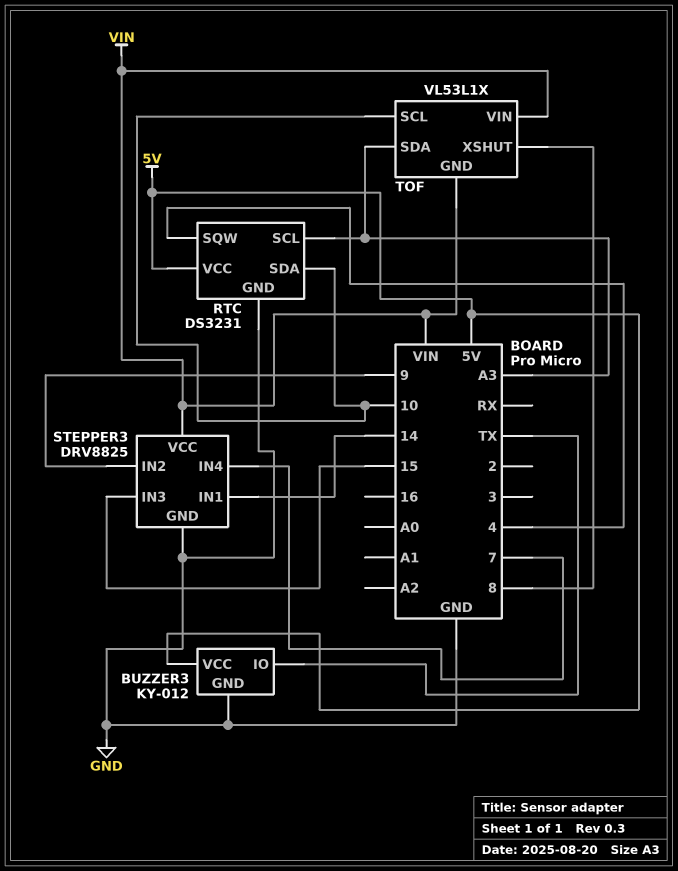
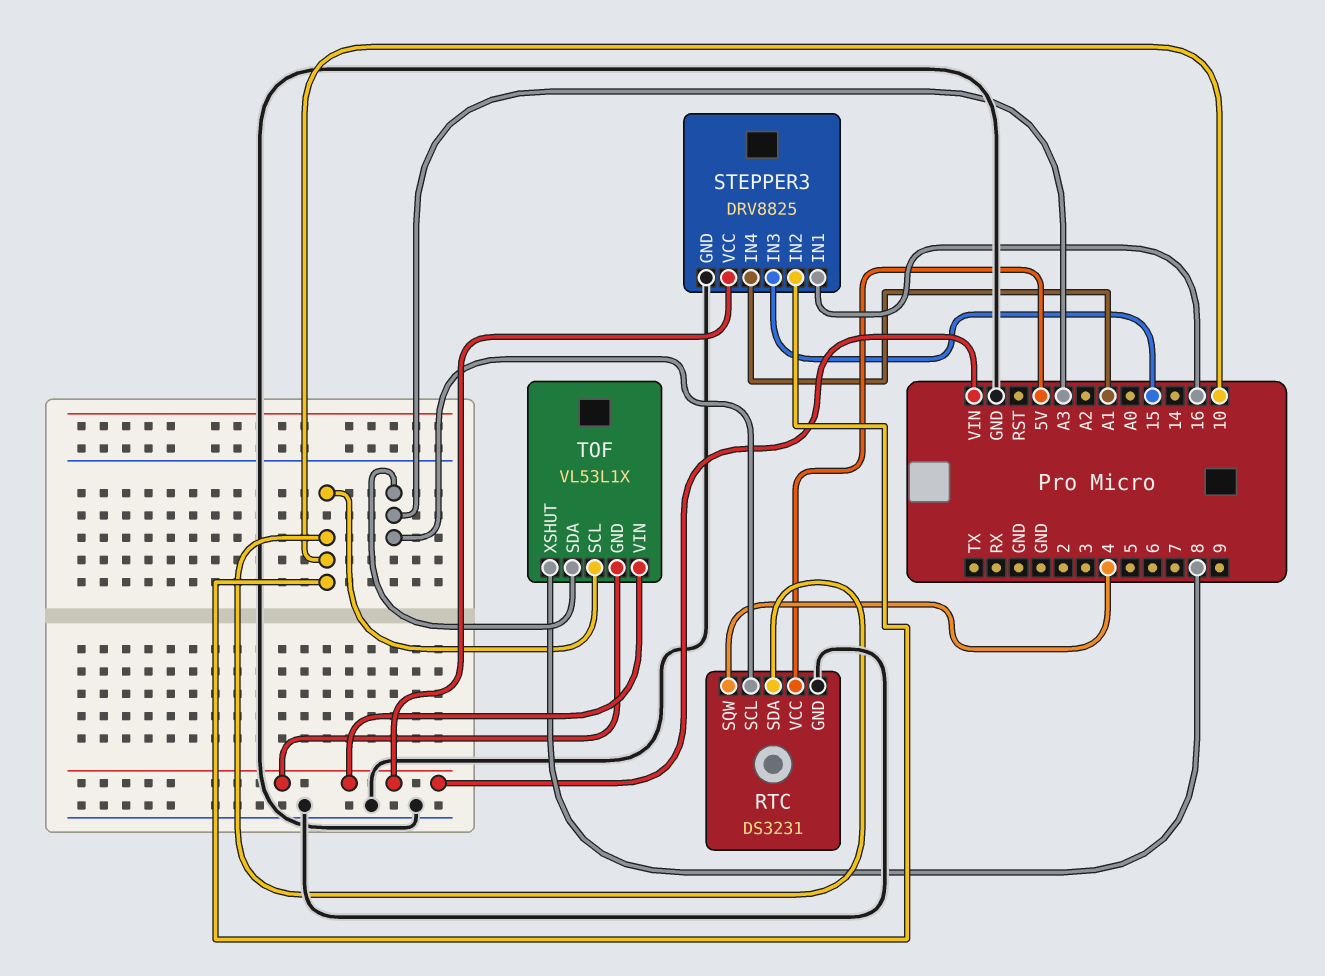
BUZZER3: KY-012 -> none
BUZZER3 pin GND: GND -> none
BUZZER3 pin IO: TX -> none
BUZZER3 pin VCC: 5V -> none
STEPPER3 pin IN1: 14 -> 16
STEPPER3 pin IN2: 9 -> 10
STEPPER3 pin IN4: 7 -> A1

